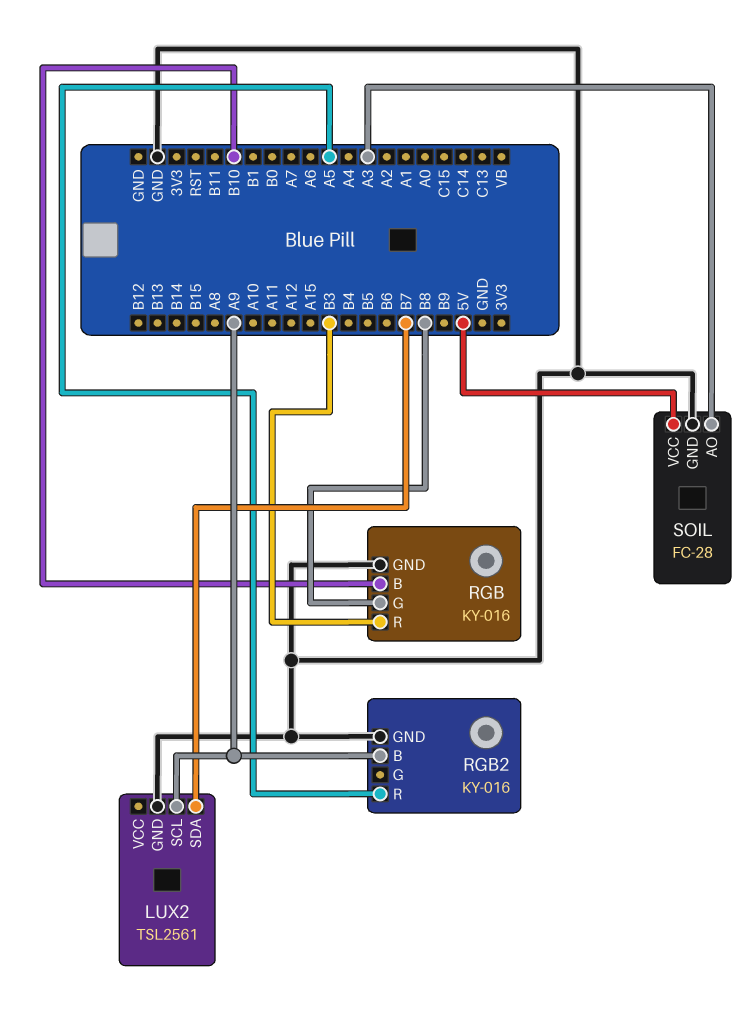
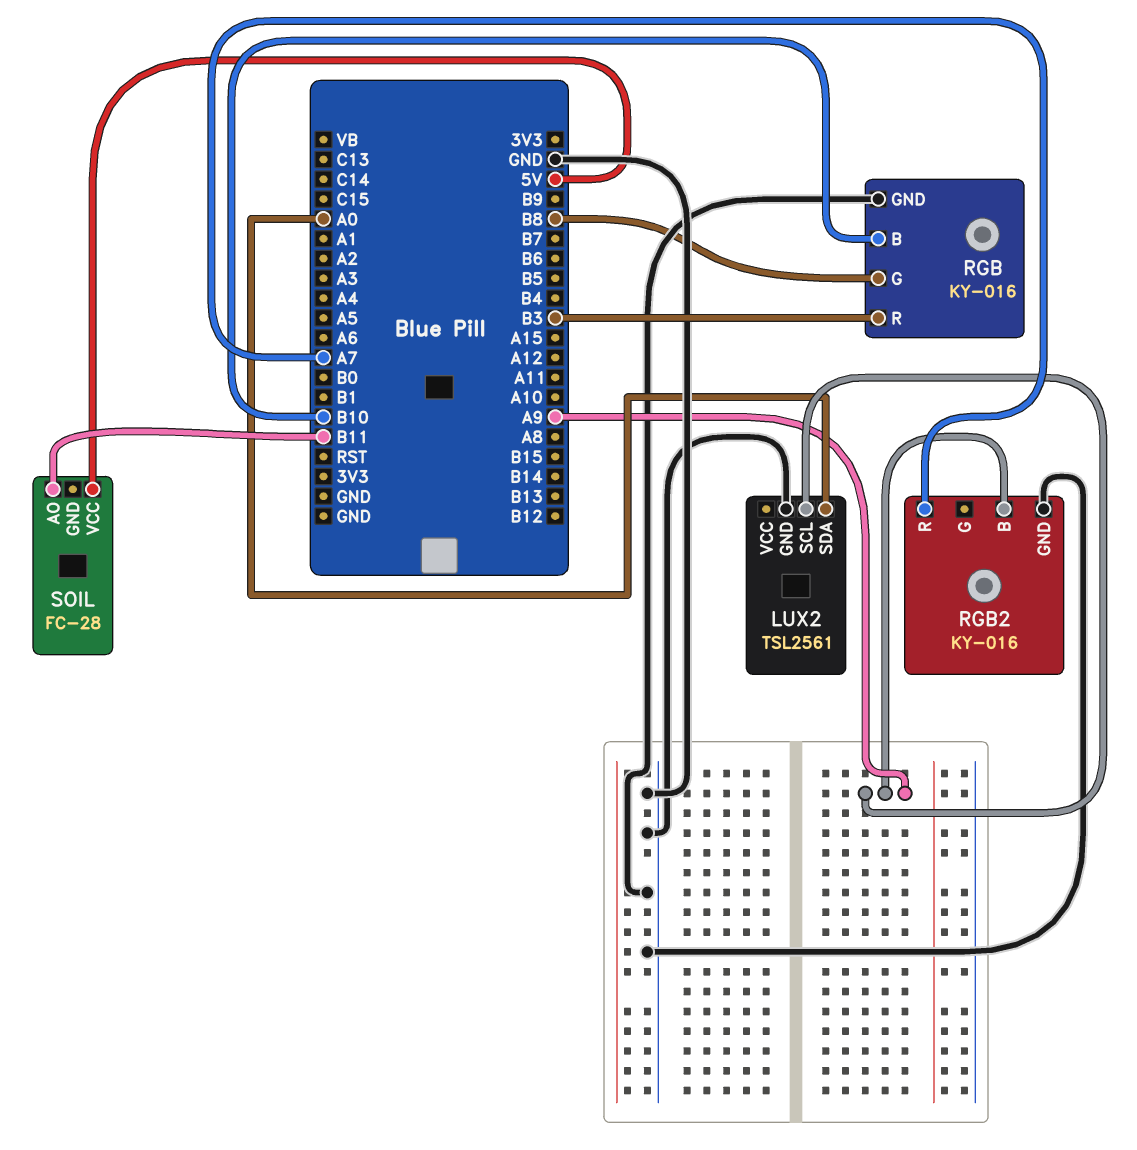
LUX2 pin SDA: B7 -> A0
RGB2 pin R: A5 -> A7
SOIL pin AO: A3 -> B11
SOIL pin GND: GND -> none

